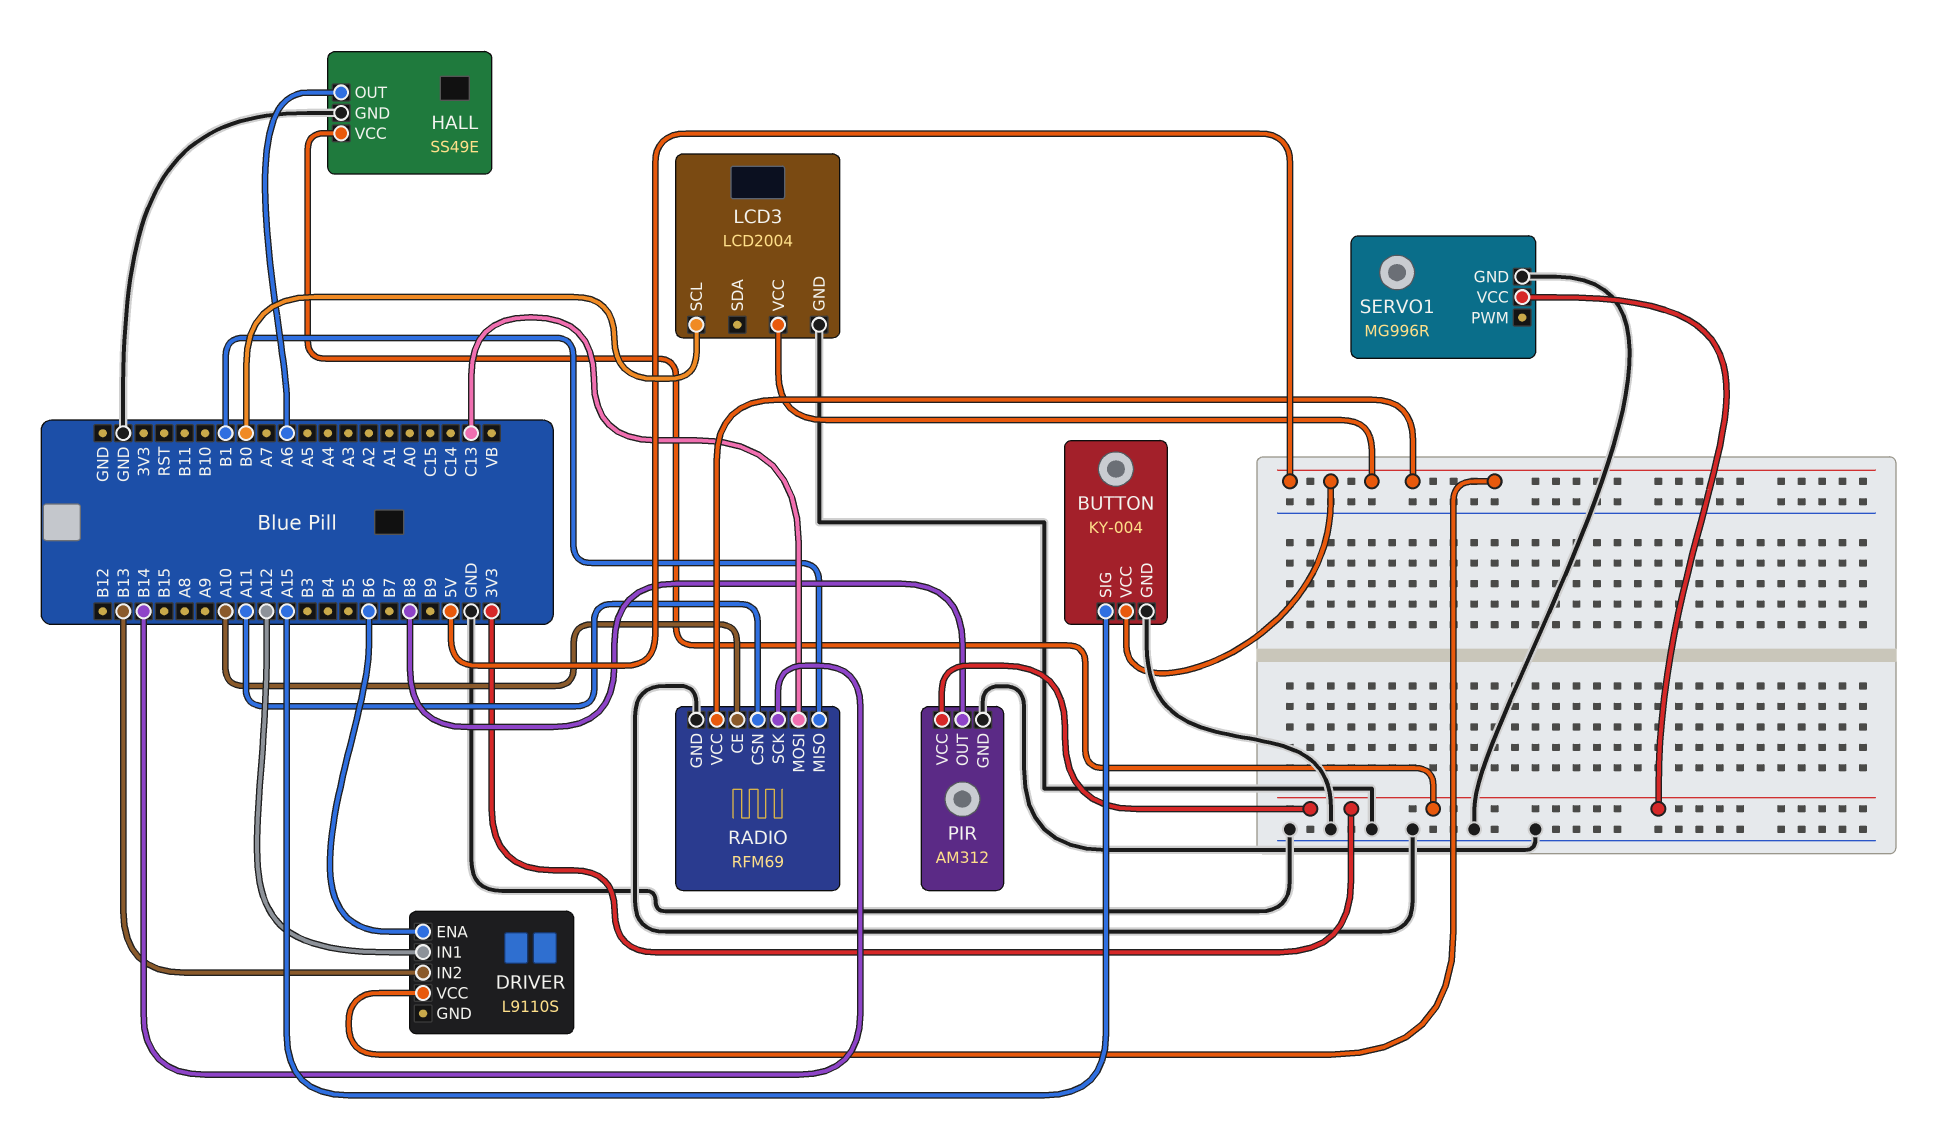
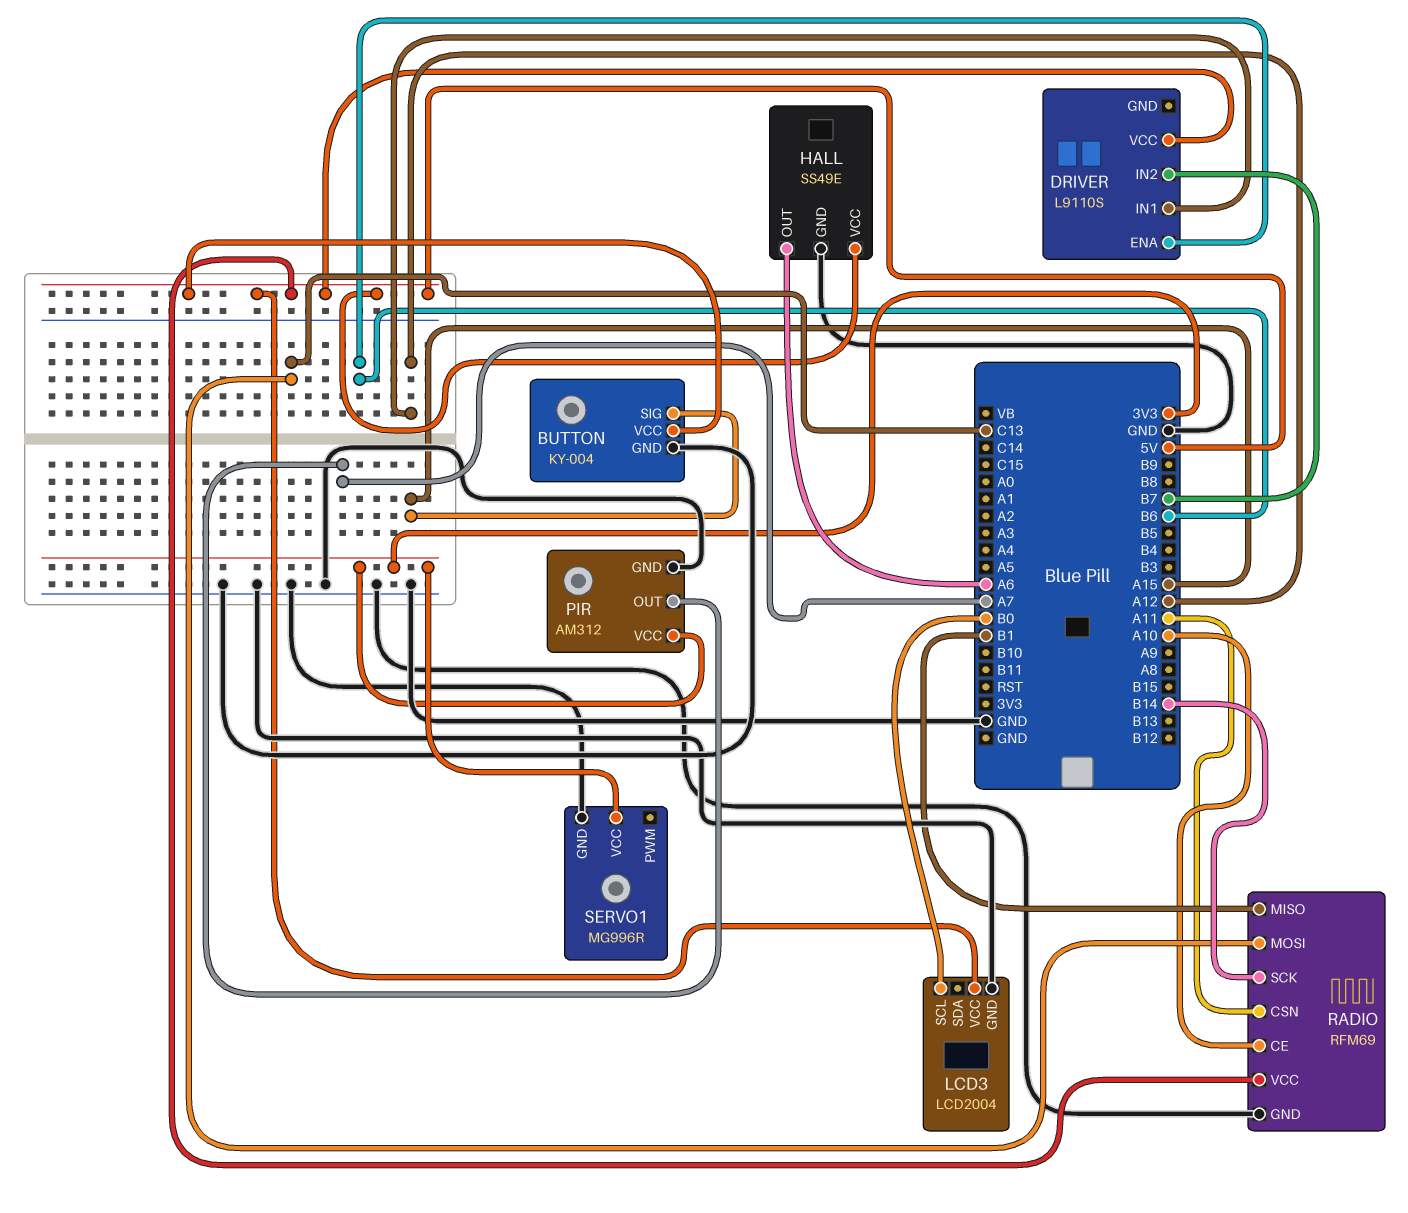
DRIVER pin IN2: B13 -> B7
HALL pin VCC: 3V3 -> 5V
PIR pin OUT: B8 -> A7

